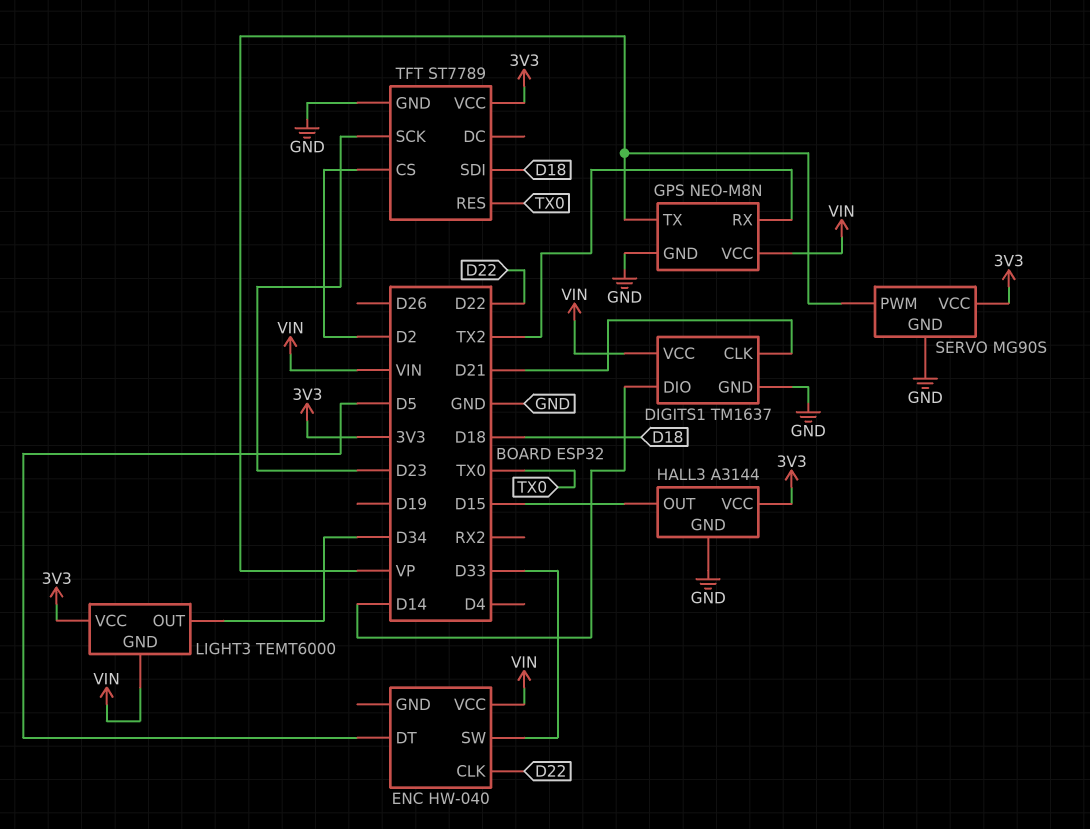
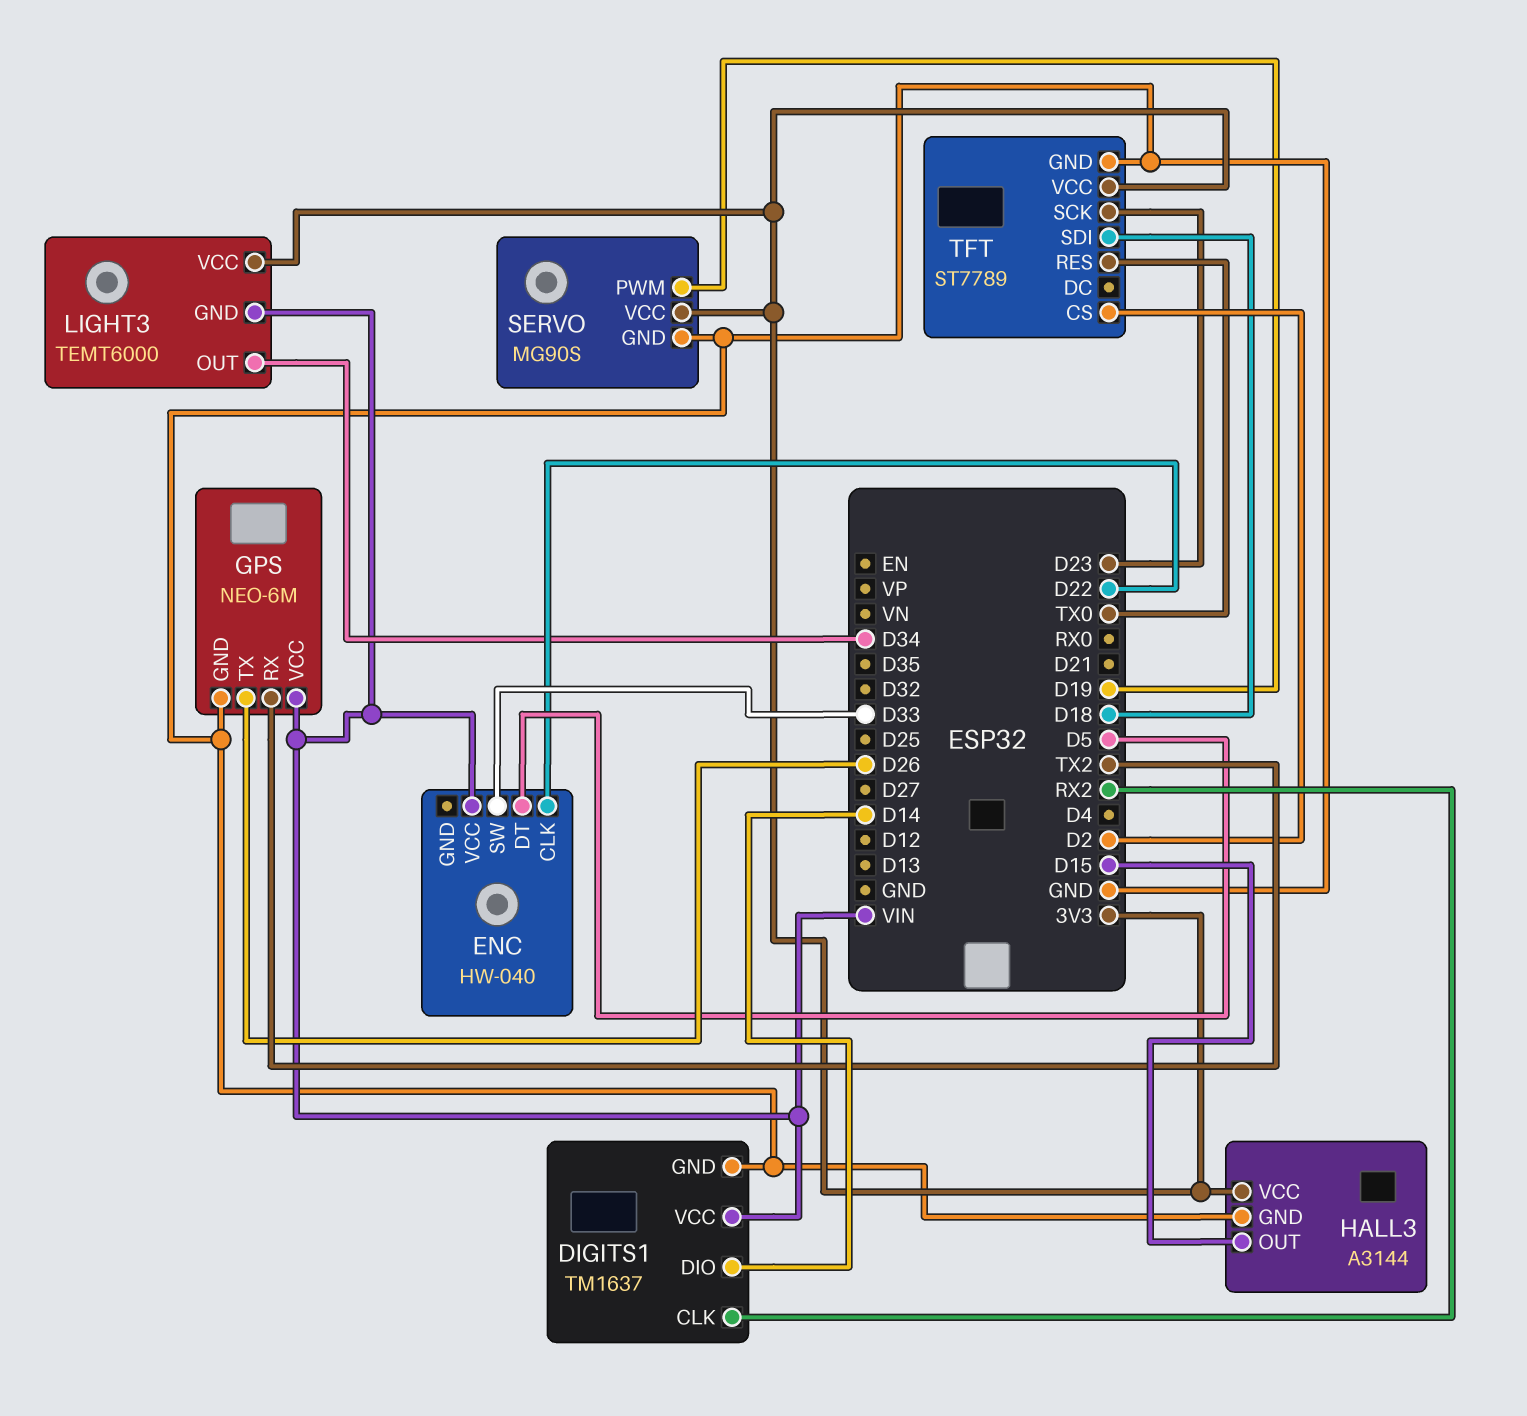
DIGITS1 pin CLK: D21 -> RX2
GPS: NEO-M8N -> NEO-6M
GPS pin TX: VP -> D26
SERVO pin PWM: VP -> D19

